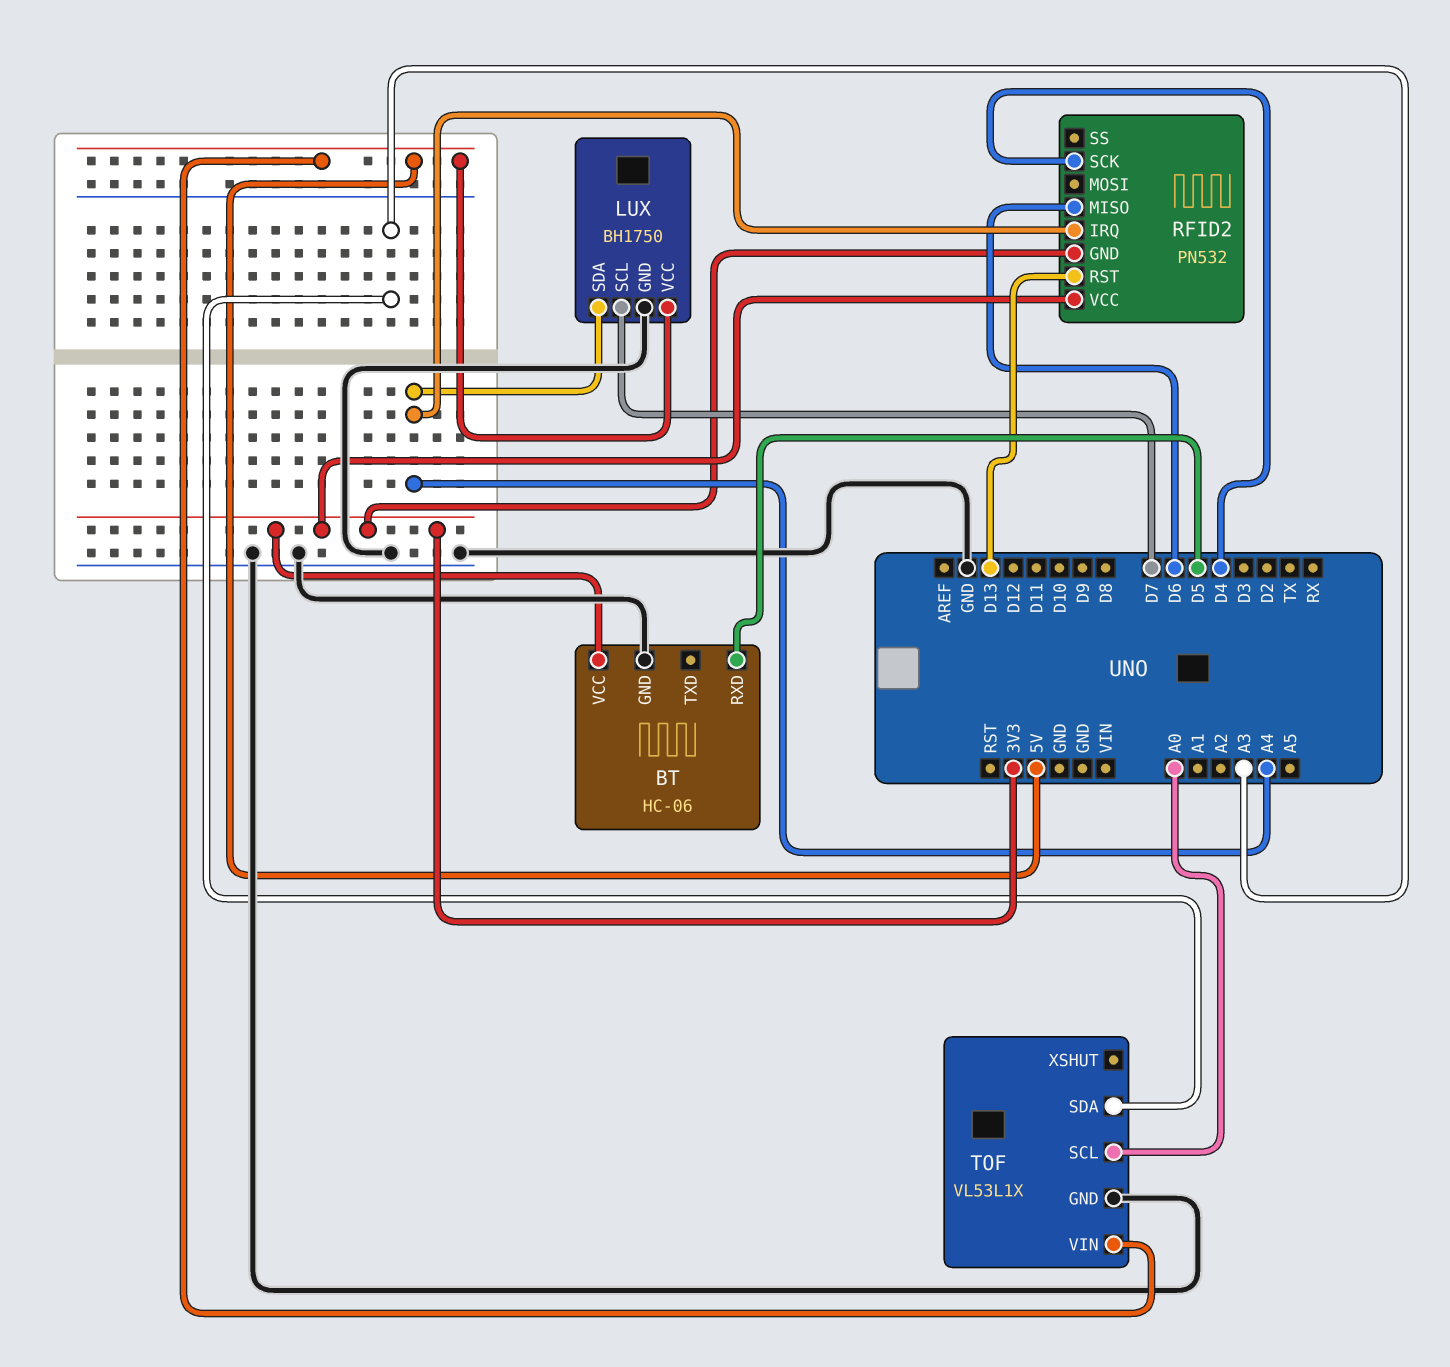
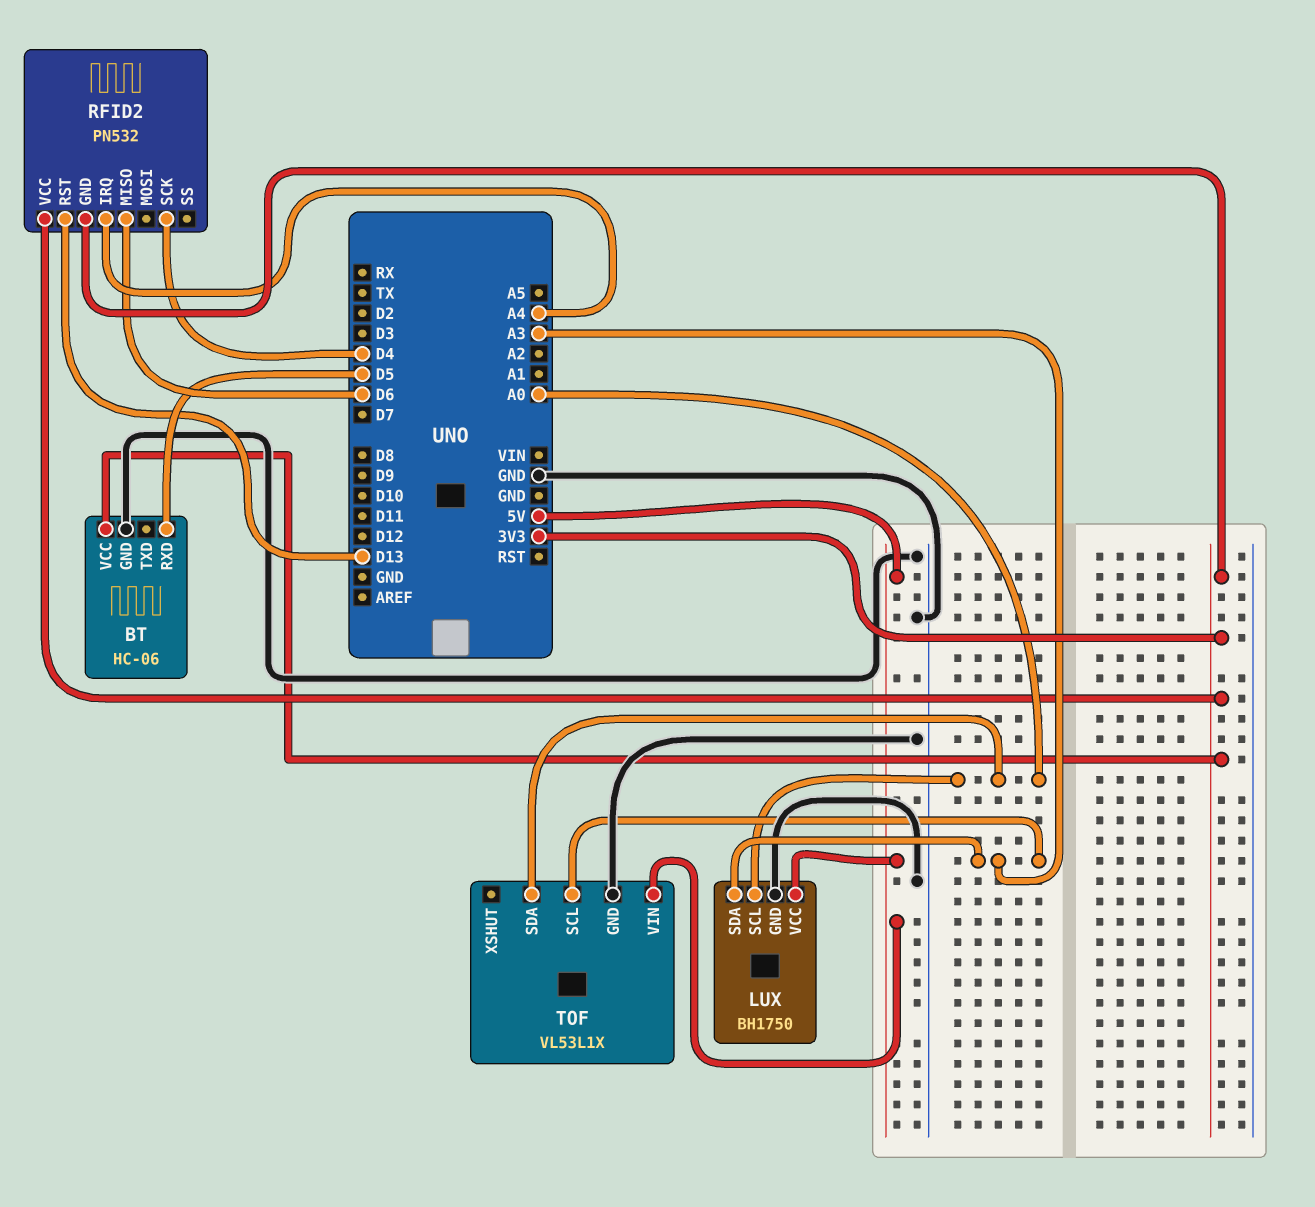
LUX pin SCL: D7 -> A0
LUX pin SDA: A4 -> A3
TOF pin SCL: A0 -> A3
TOF pin SDA: A3 -> A0

